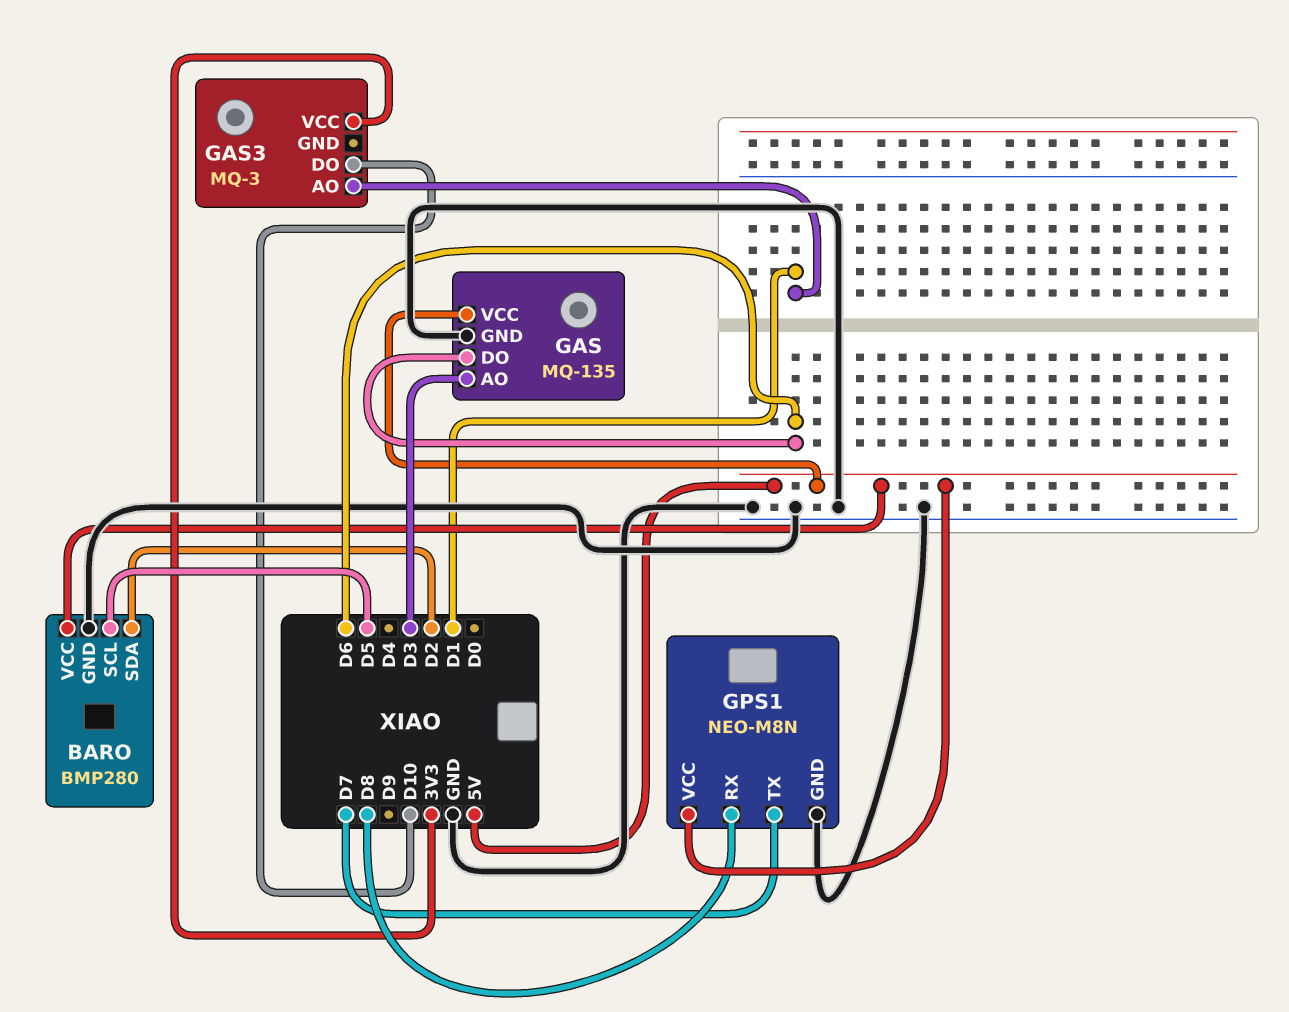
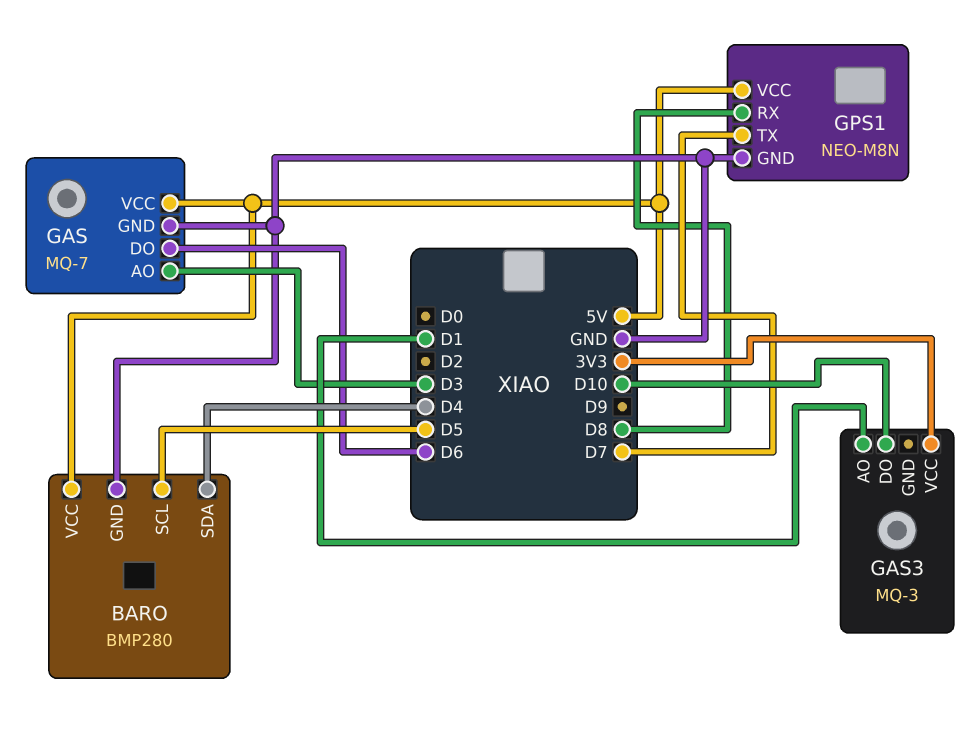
BARO pin SDA: D2 -> D4
GAS: MQ-135 -> MQ-7

